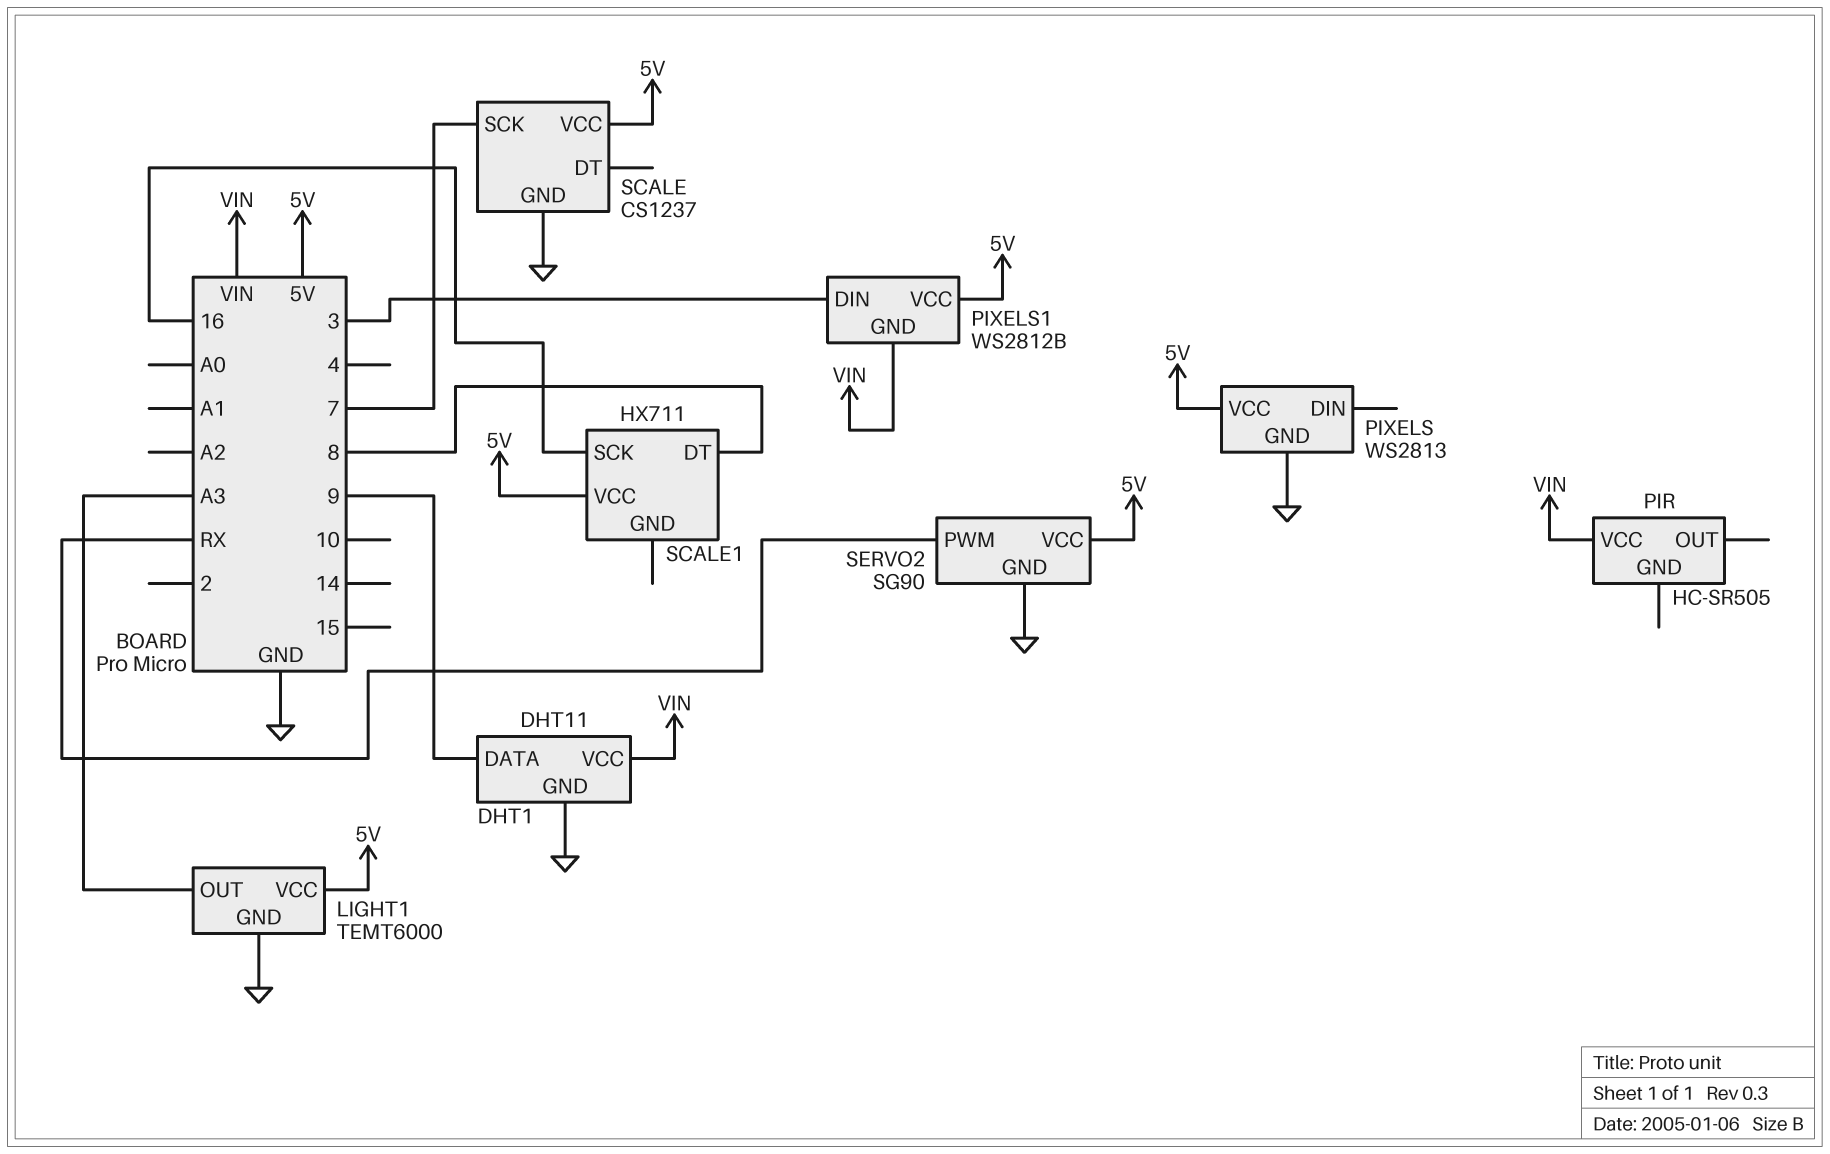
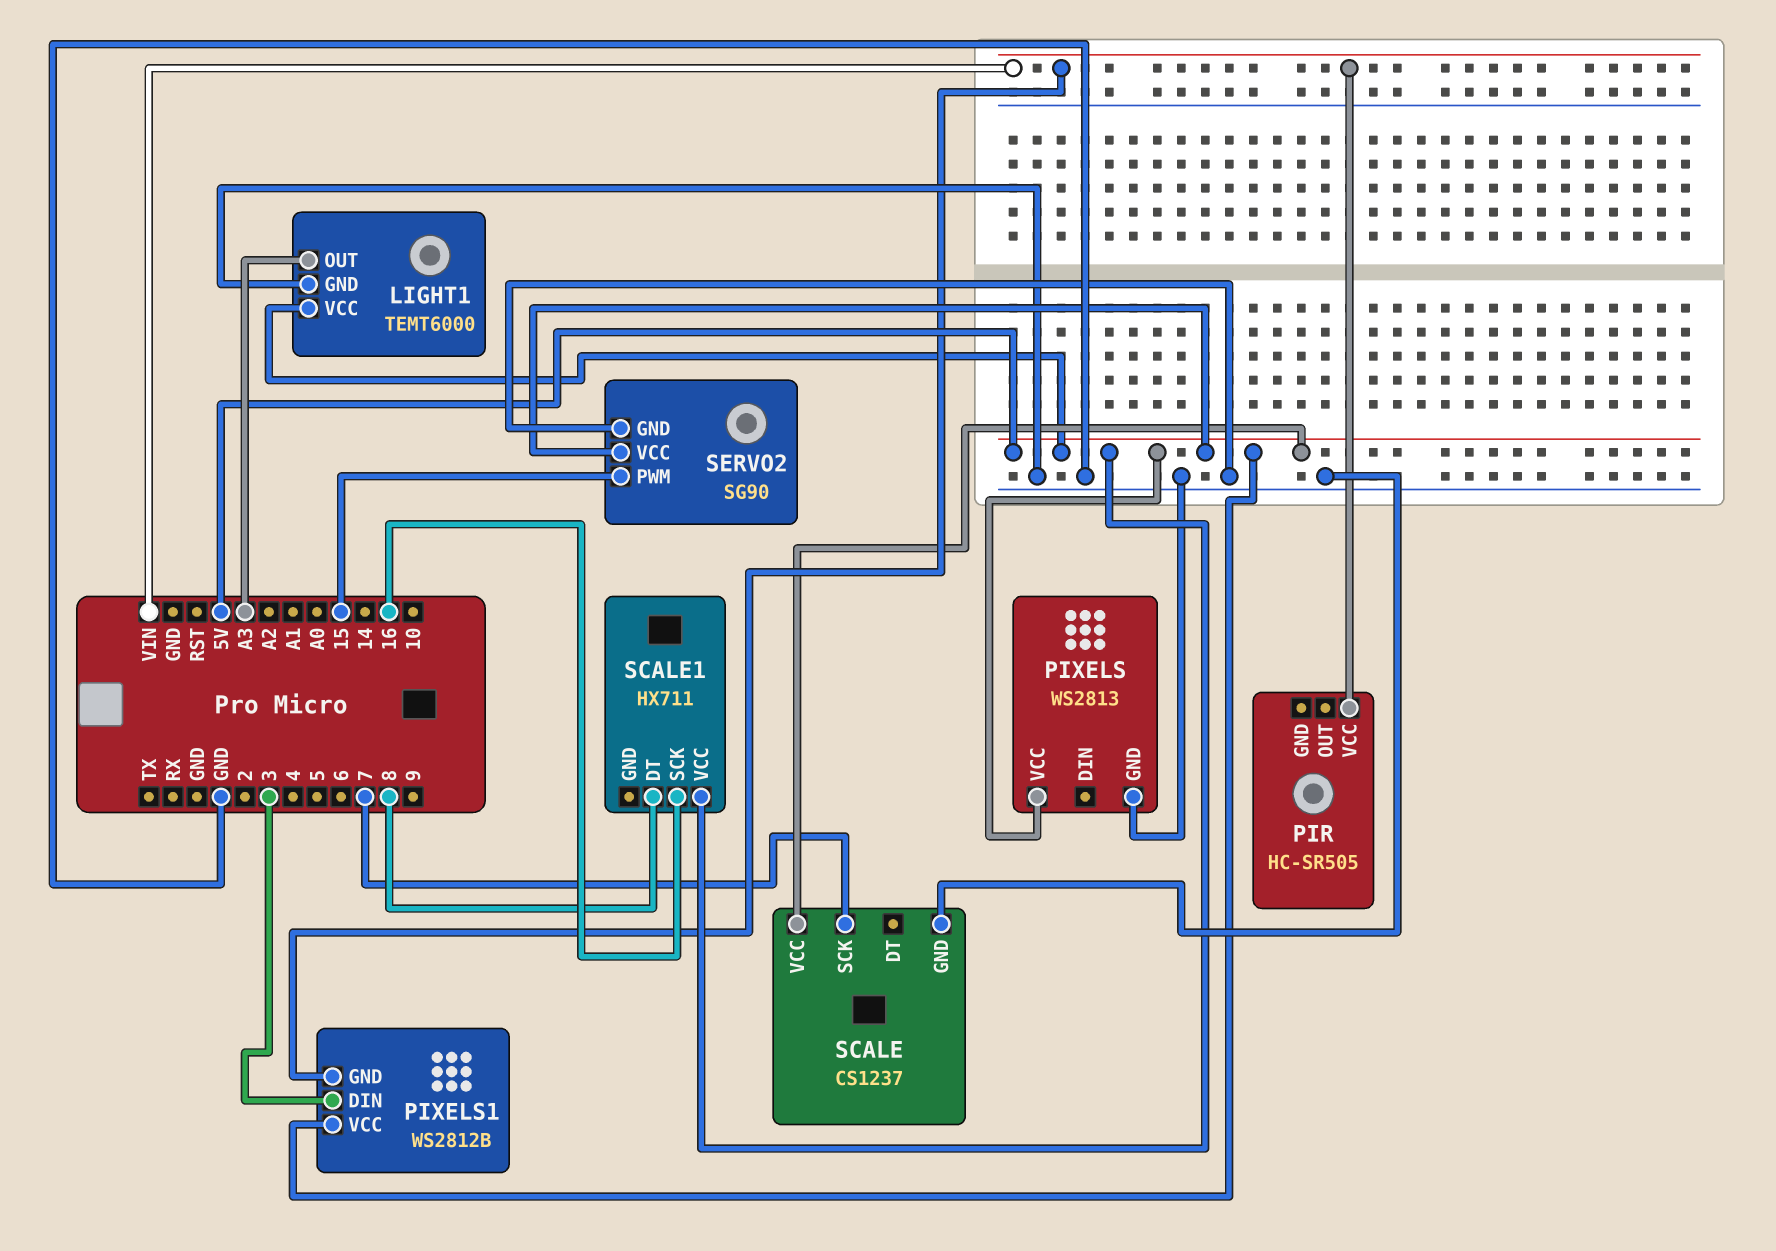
DHT1: DHT11 -> none
DHT1 pin DATA: 9 -> none
DHT1 pin GND: GND -> none
DHT1 pin VCC: VIN -> none
SERVO2 pin PWM: RX -> 15

